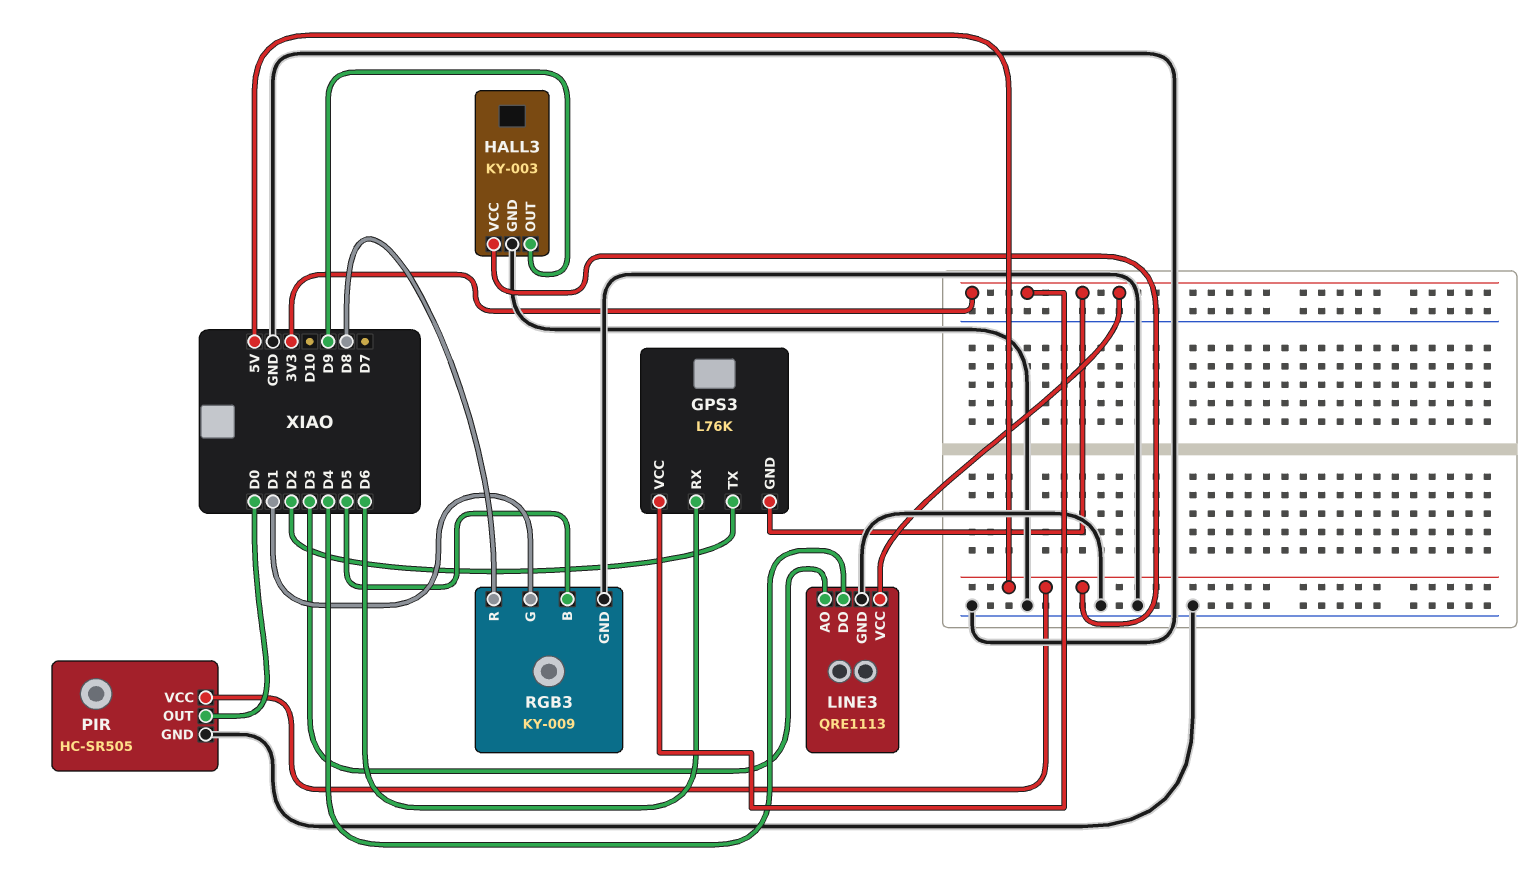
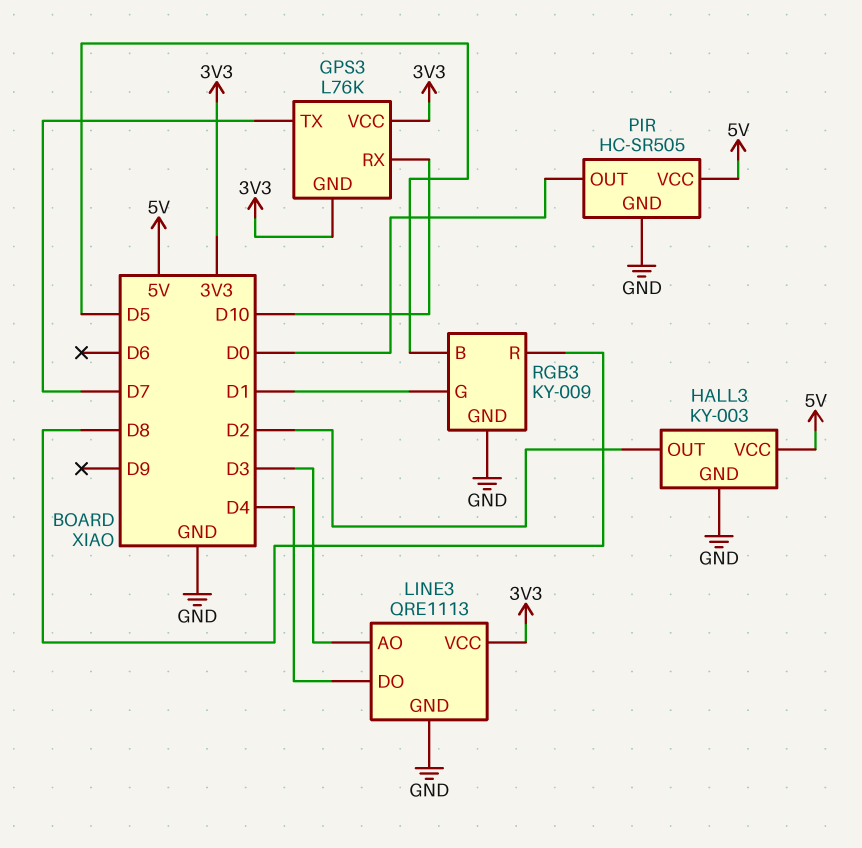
GPS3 pin RX: D6 -> D10
GPS3 pin TX: D2 -> D7
HALL3 pin OUT: D9 -> D2

